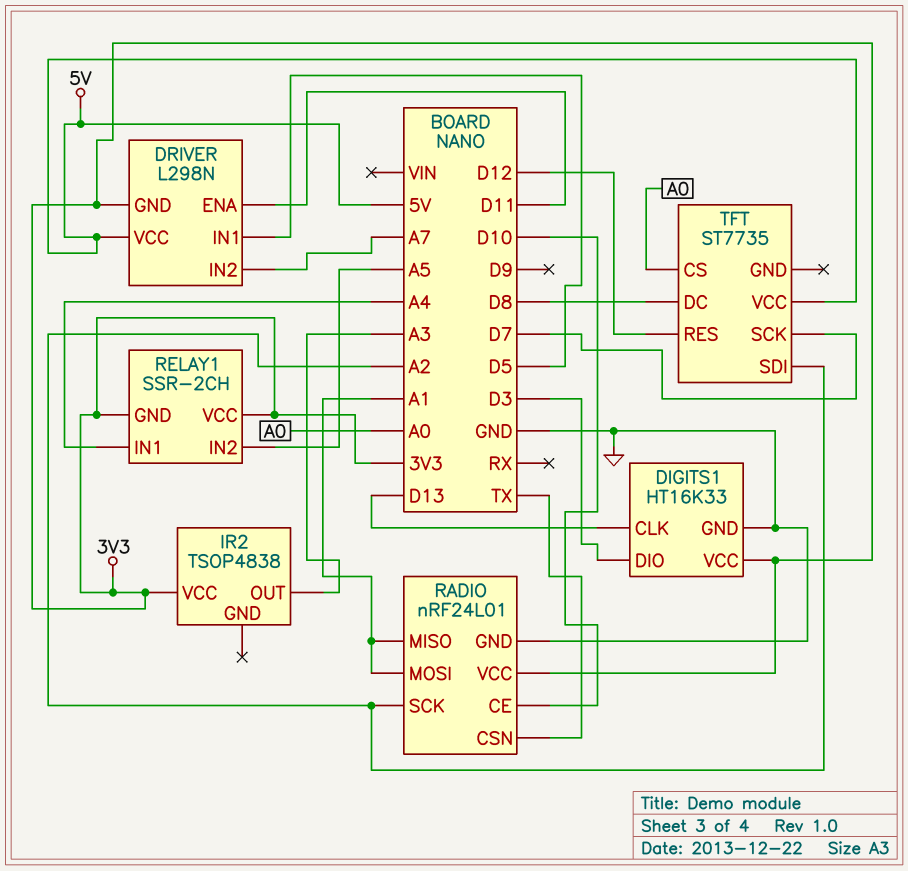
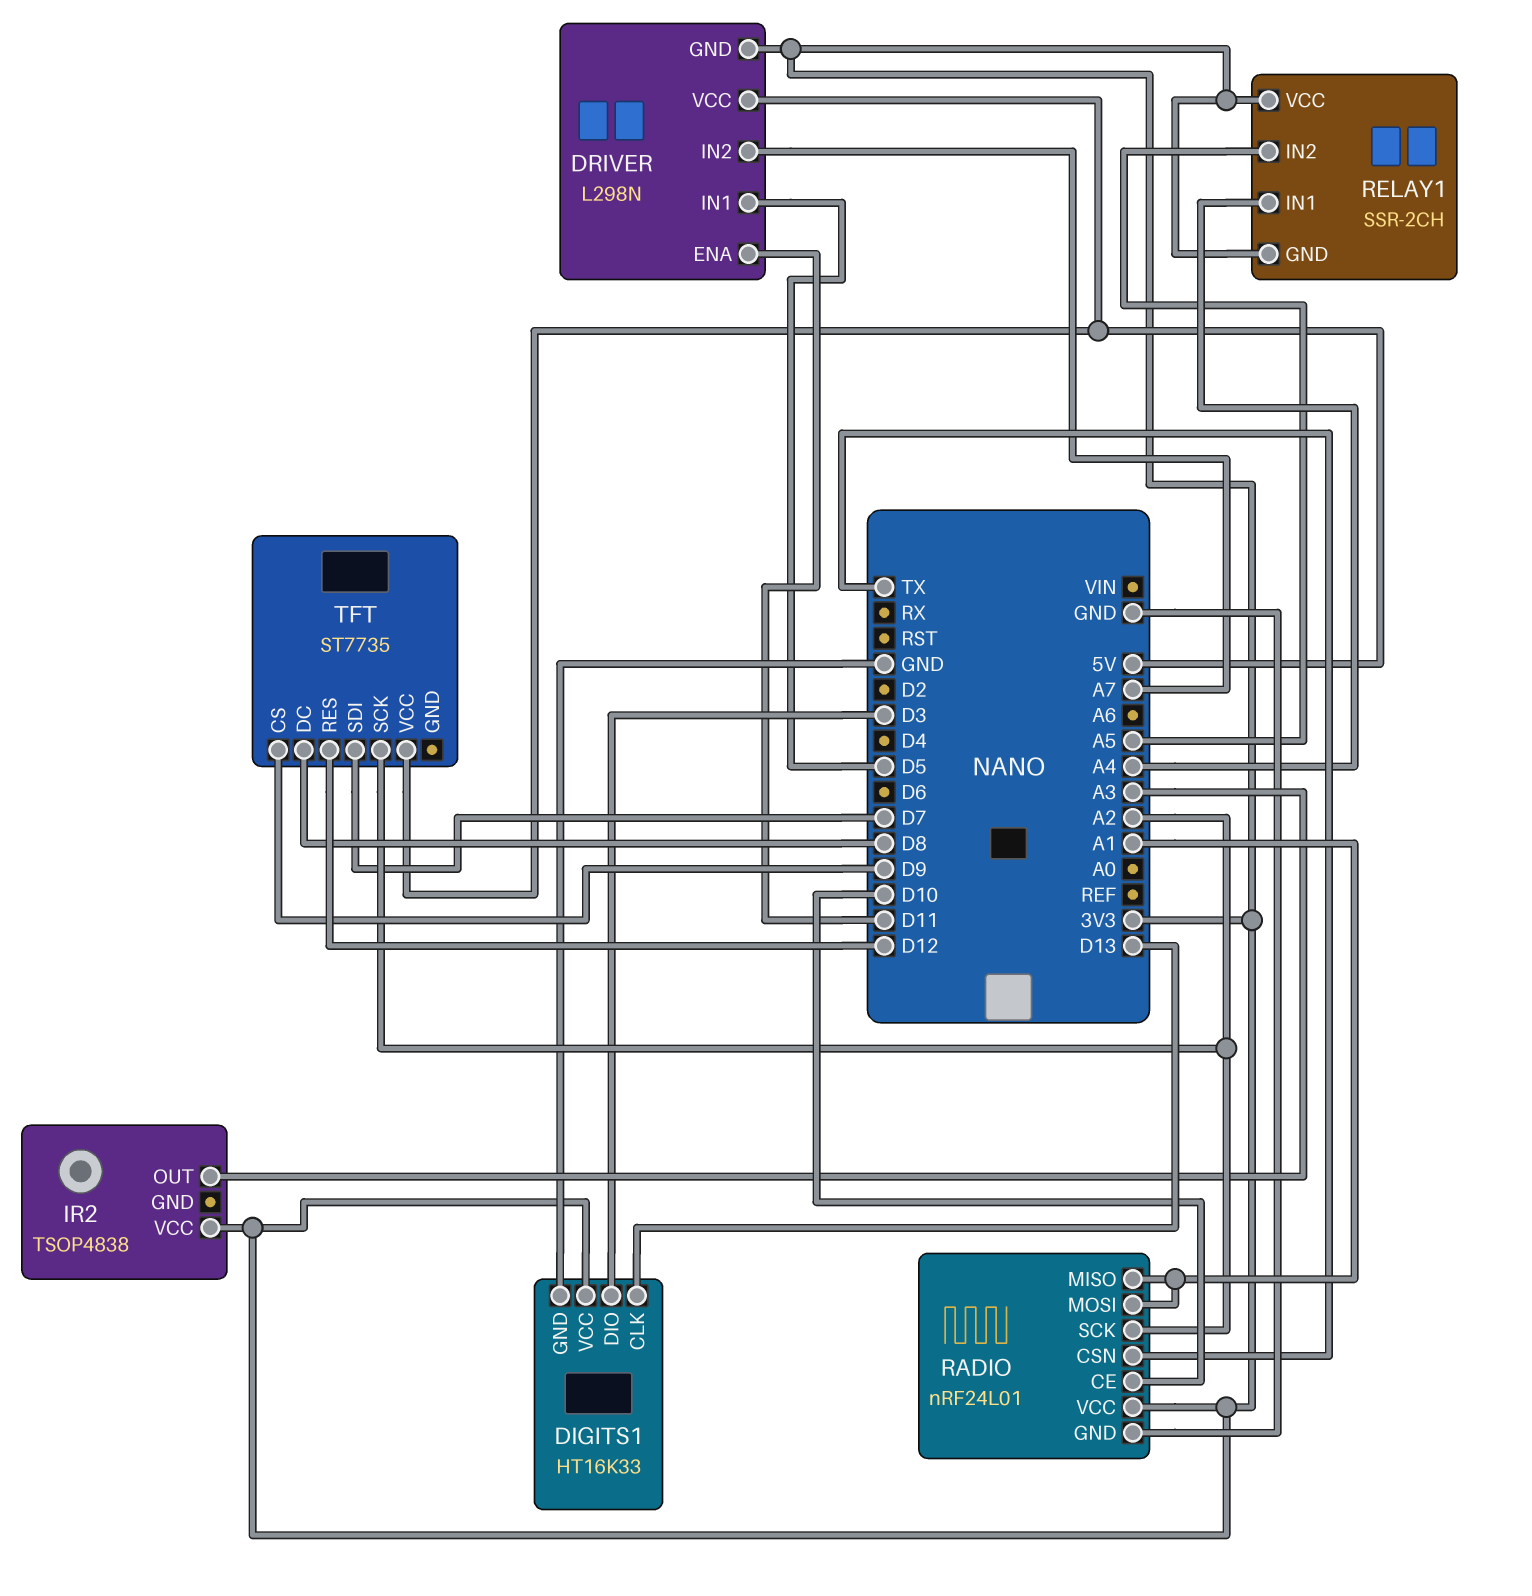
TFT pin CS: A0 -> D9
TFT pin SCK: D7 -> A2
TFT pin SDI: A2 -> D7

